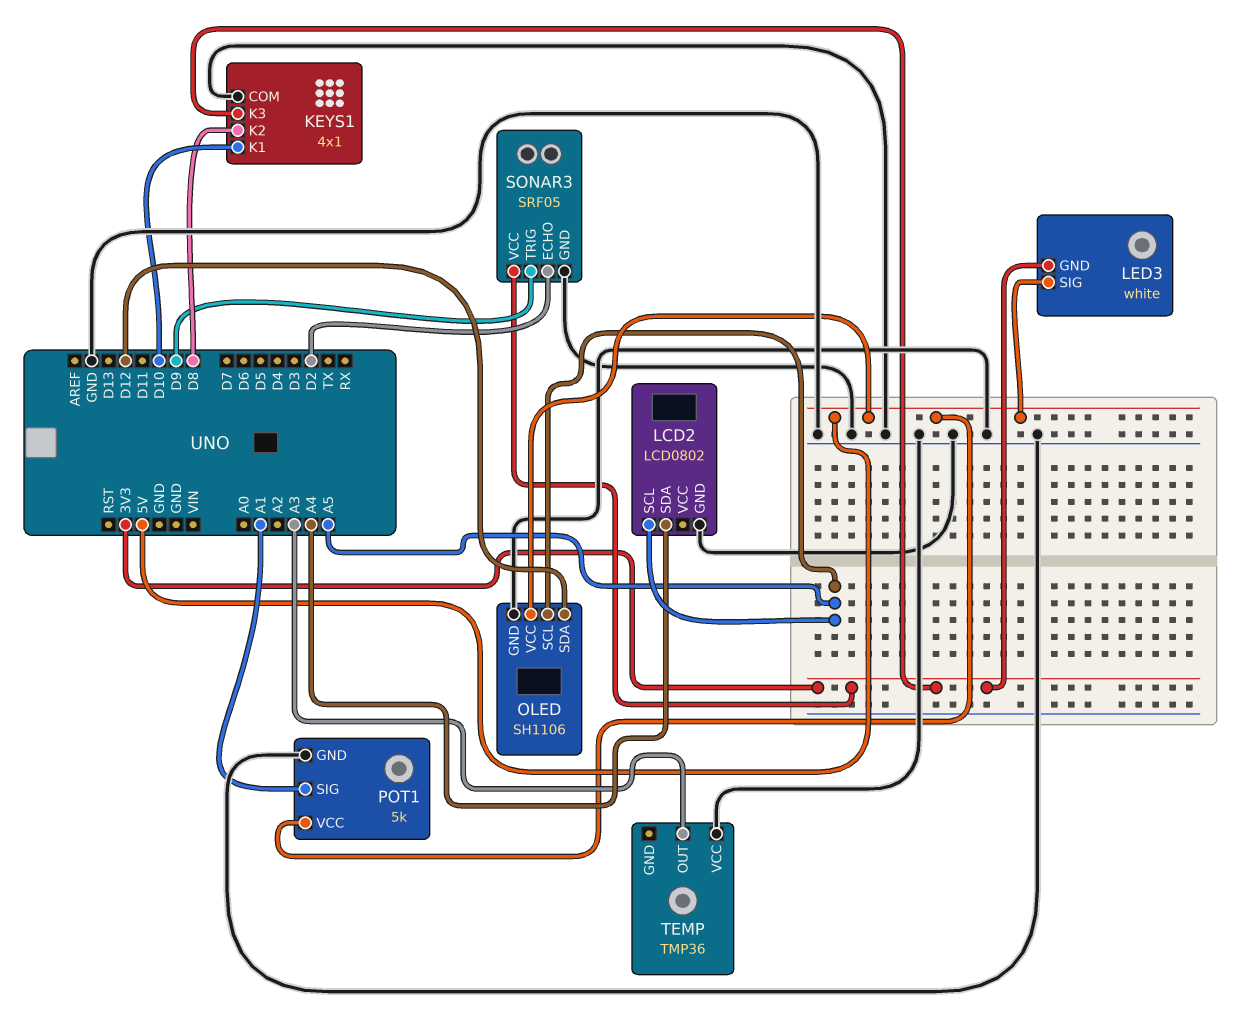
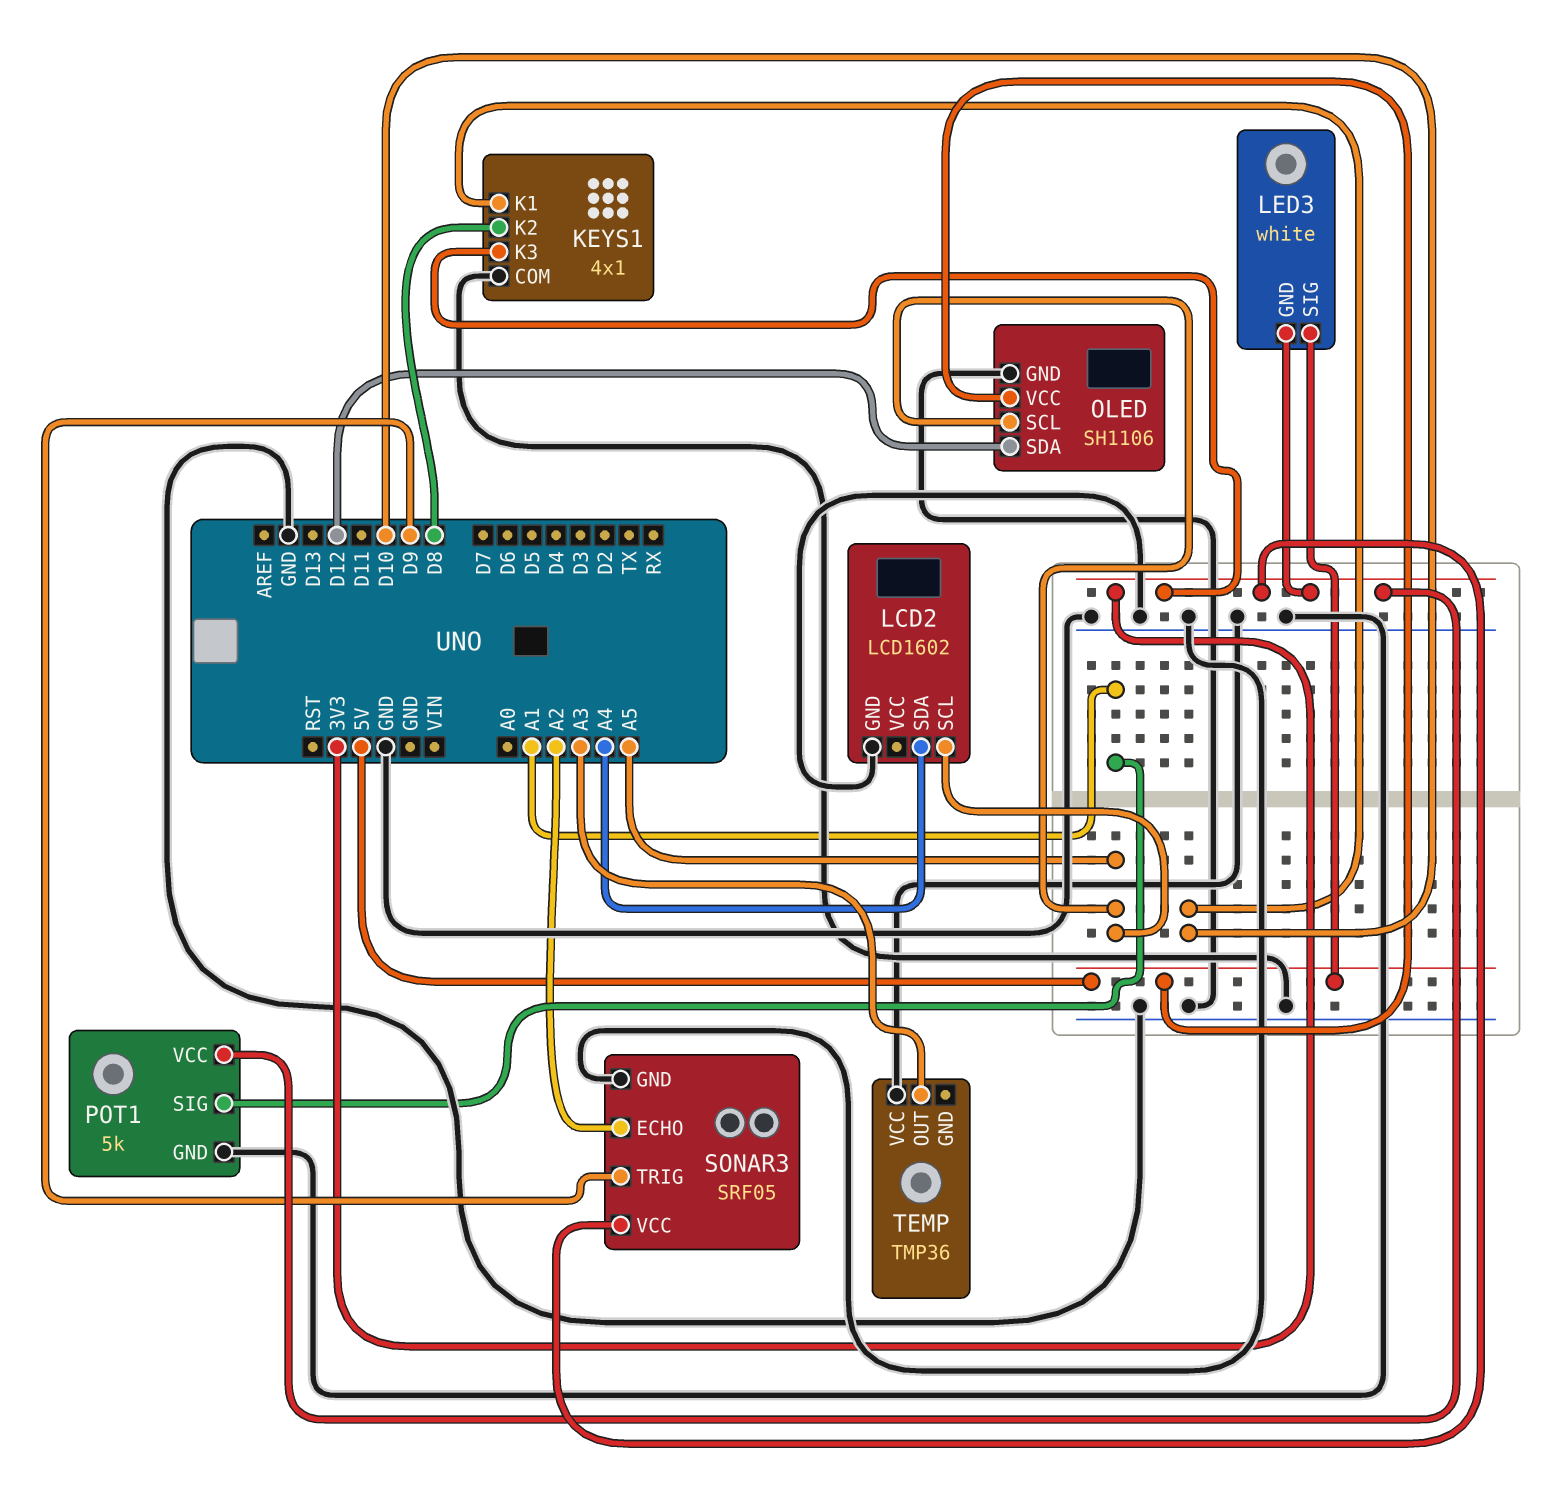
LCD2: LCD0802 -> LCD1602
POT1 pin VCC: 5V -> 3V3
SONAR3 pin ECHO: D2 -> A2

